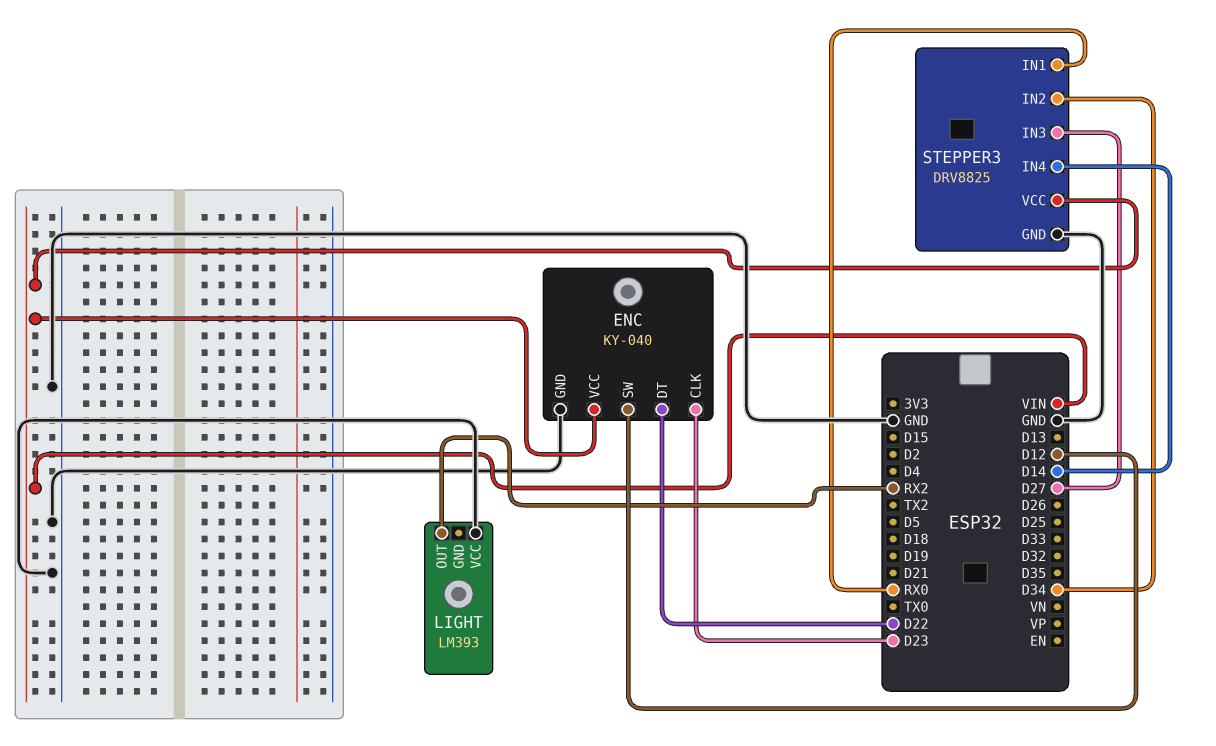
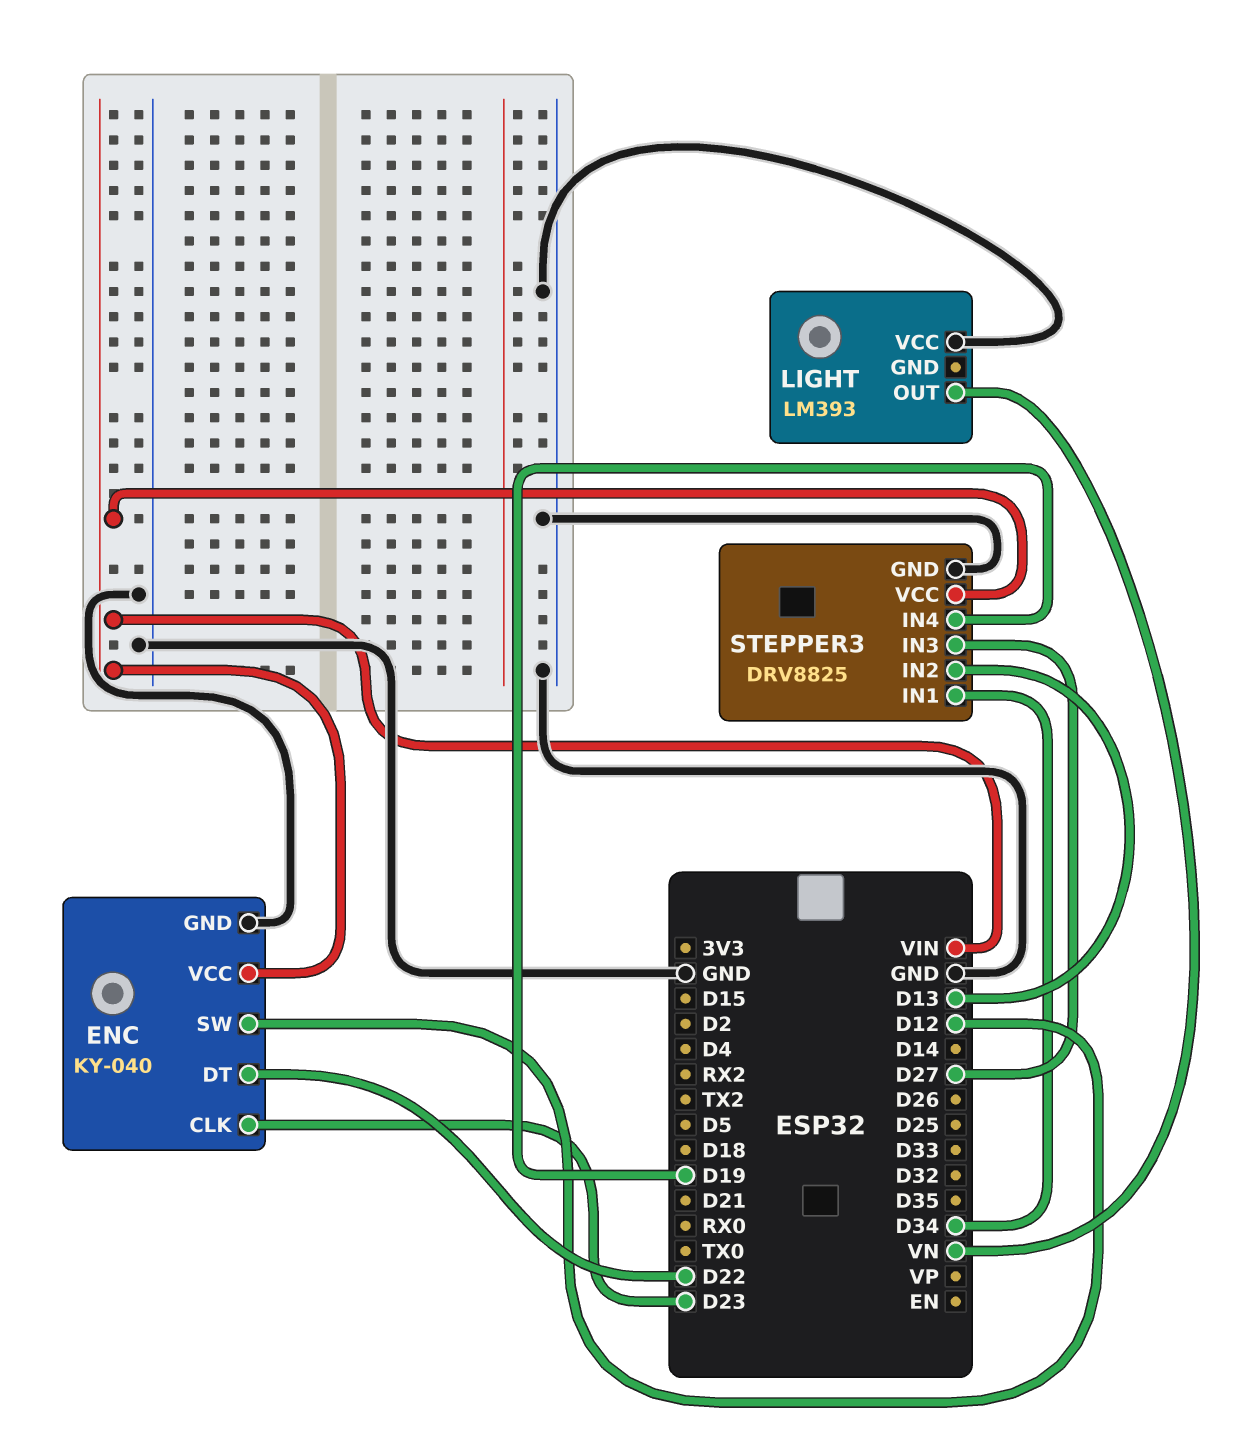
LIGHT pin OUT: RX2 -> VN
STEPPER3 pin IN1: RX0 -> D34
STEPPER3 pin IN2: D34 -> D13
STEPPER3 pin IN4: D14 -> D19

